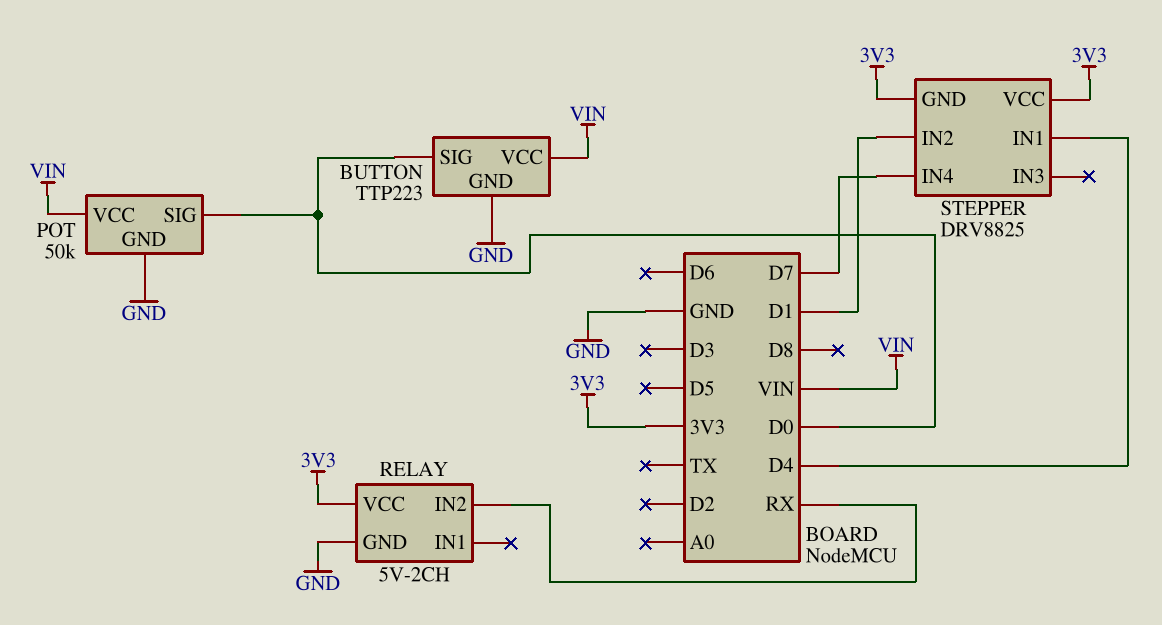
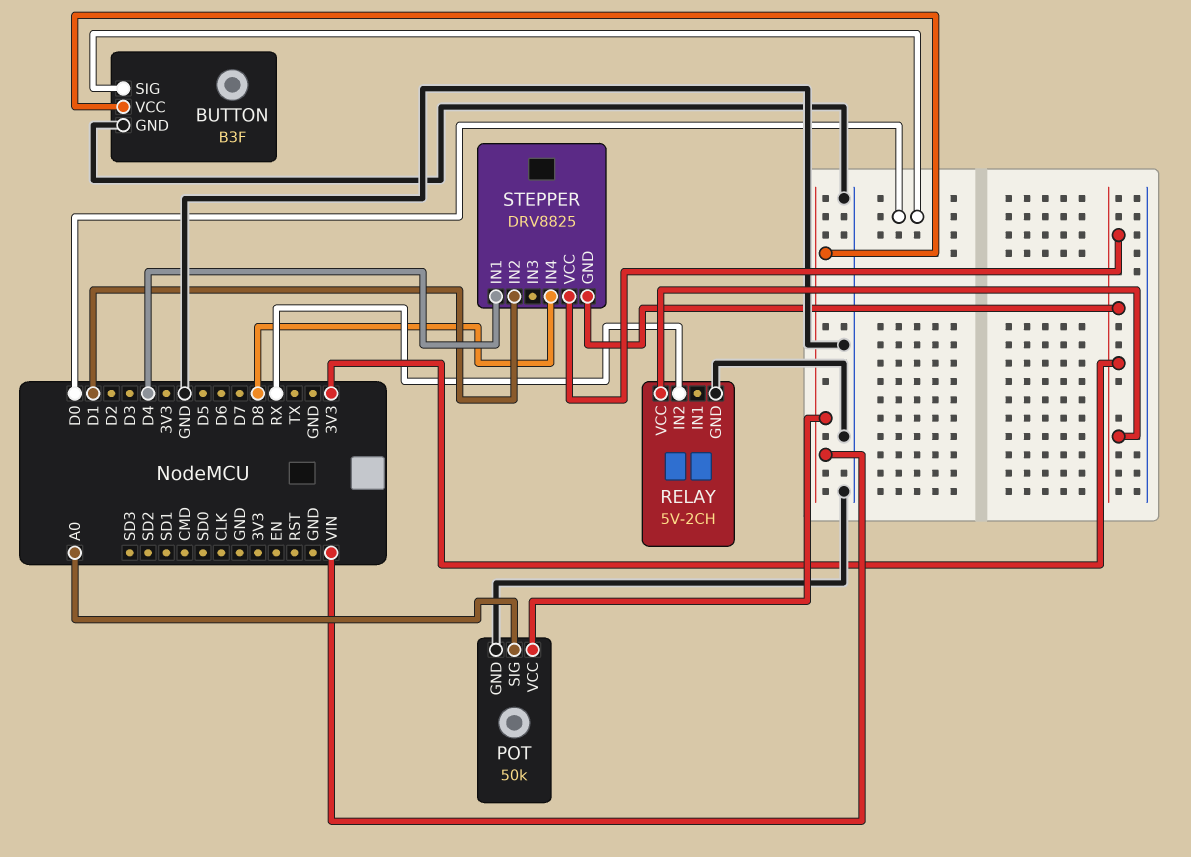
BUTTON: TTP223 -> B3F
POT pin SIG: D0 -> A0
STEPPER pin IN4: D7 -> D8

